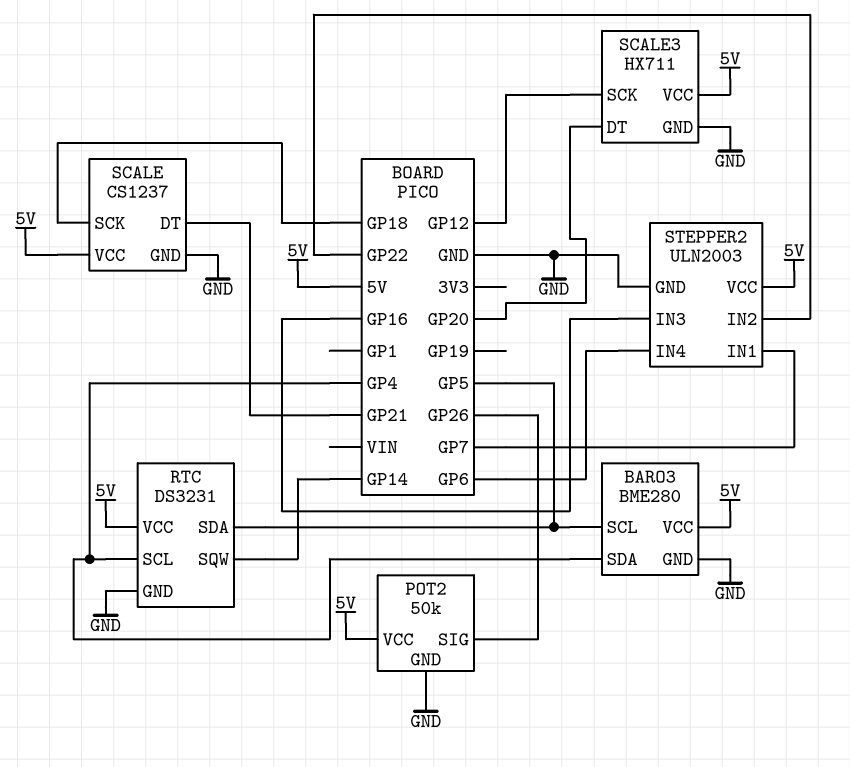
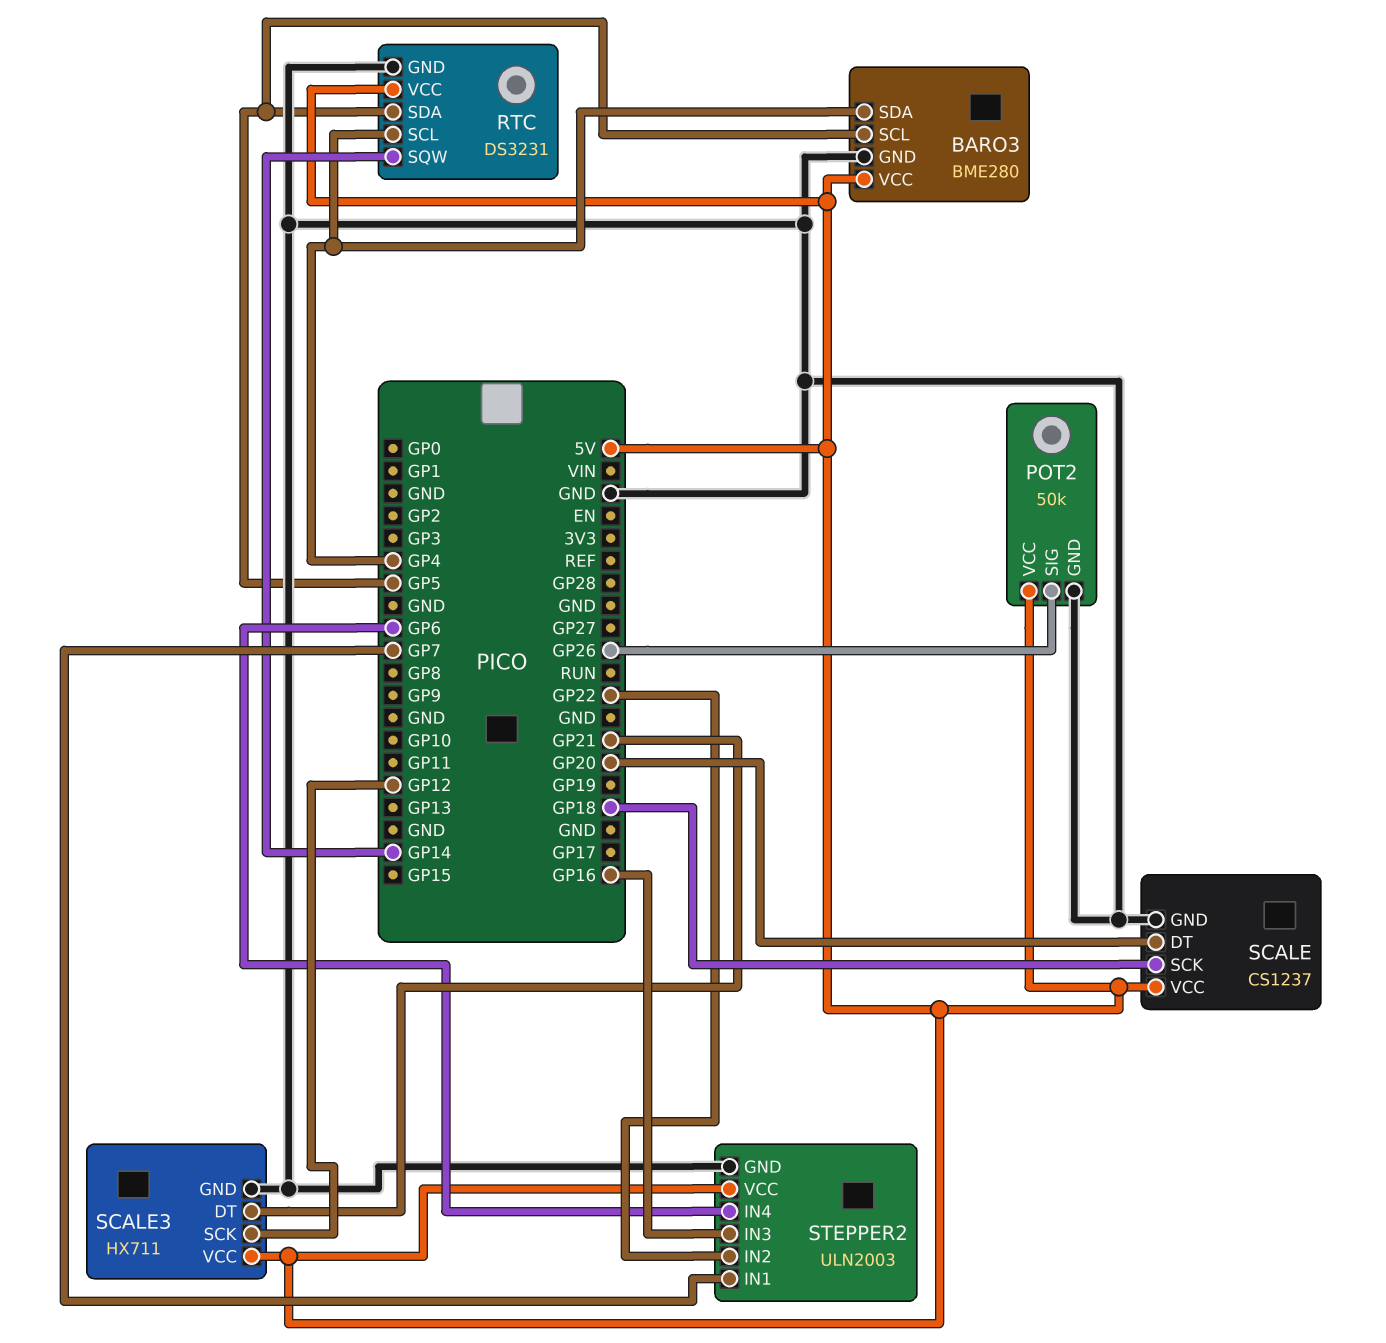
SCALE pin DT: GP21 -> GP20
SCALE3 pin DT: GP20 -> GP21

